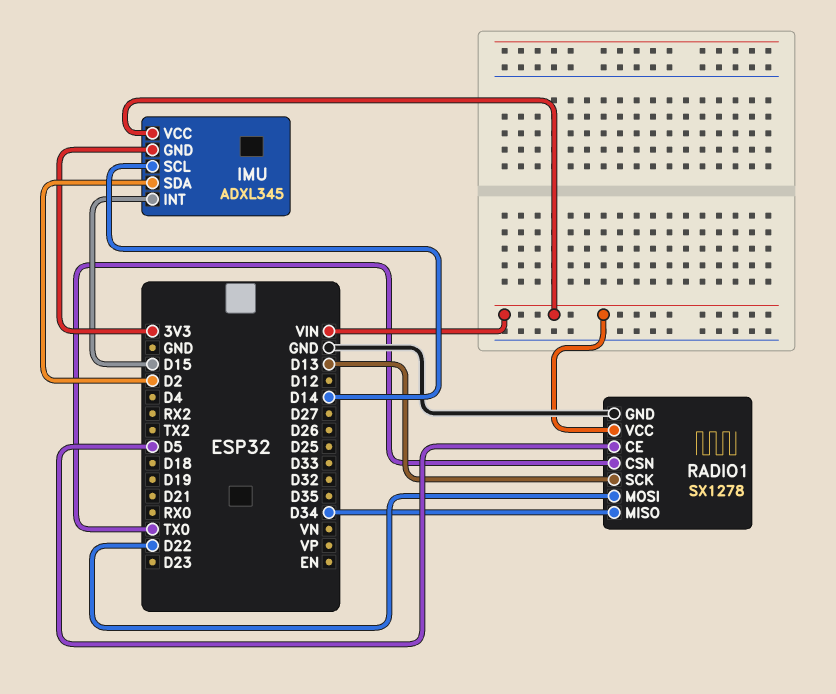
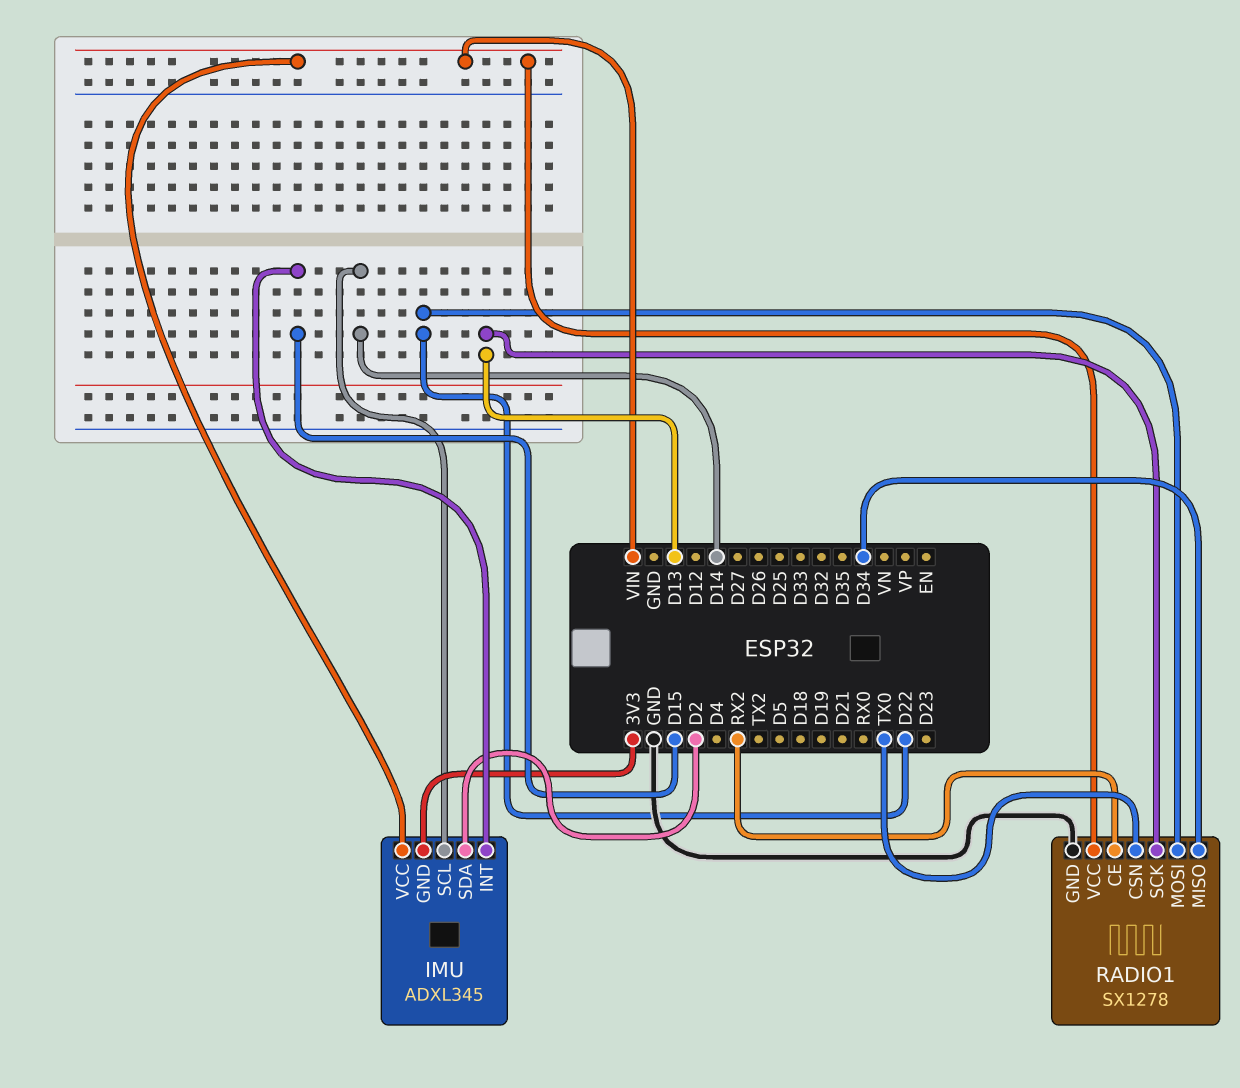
RADIO1 pin CE: D5 -> RX2

